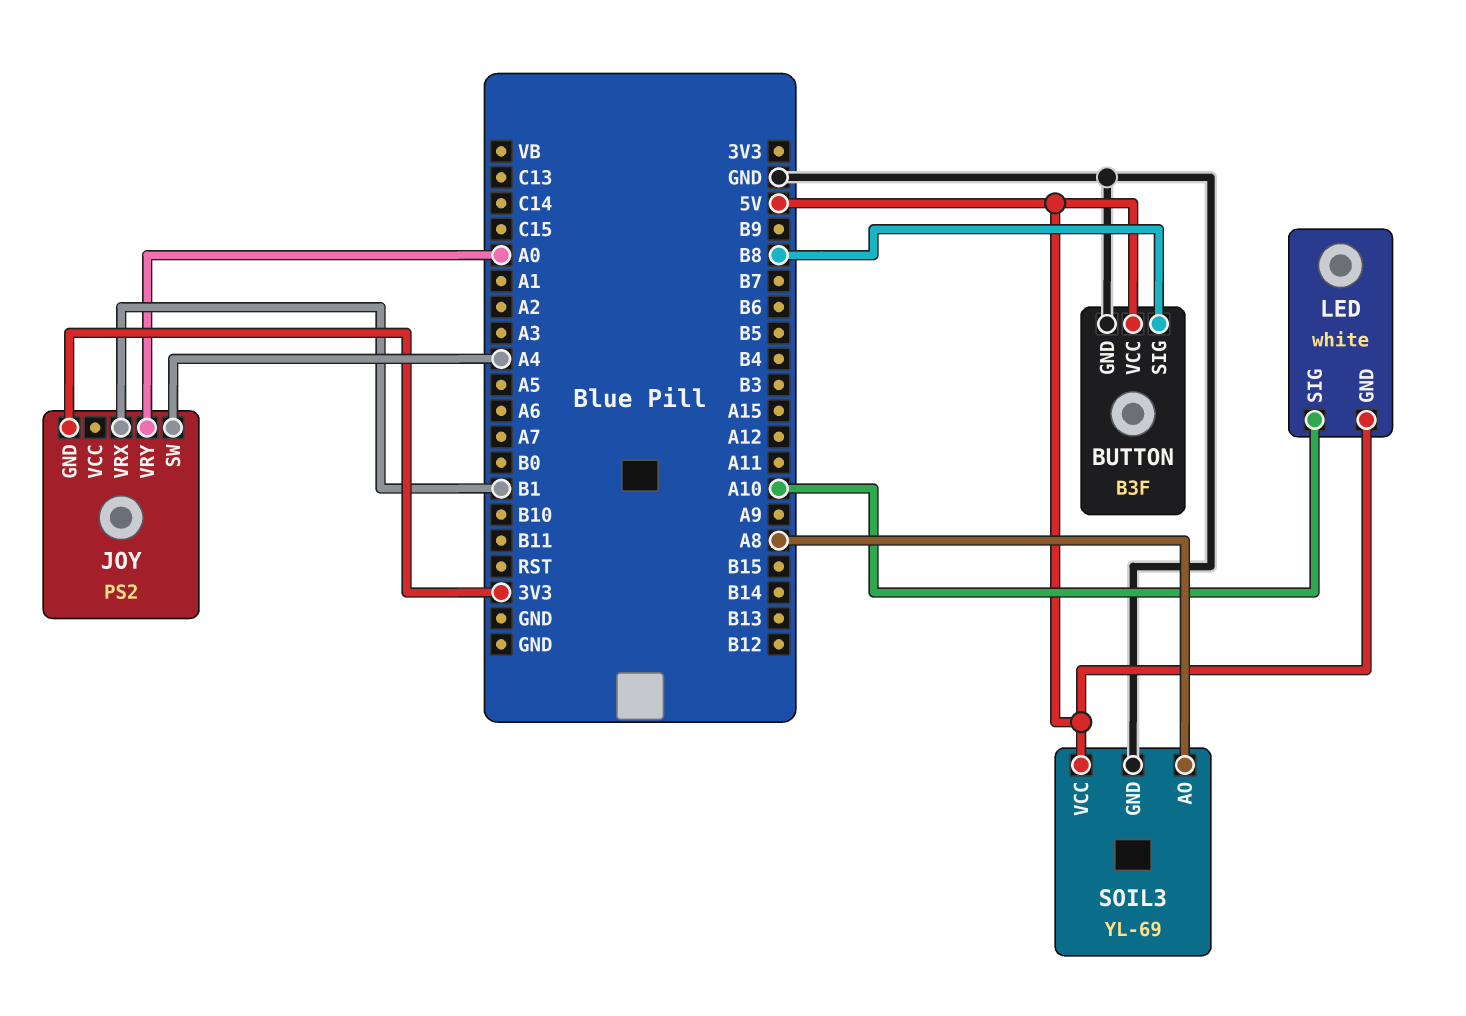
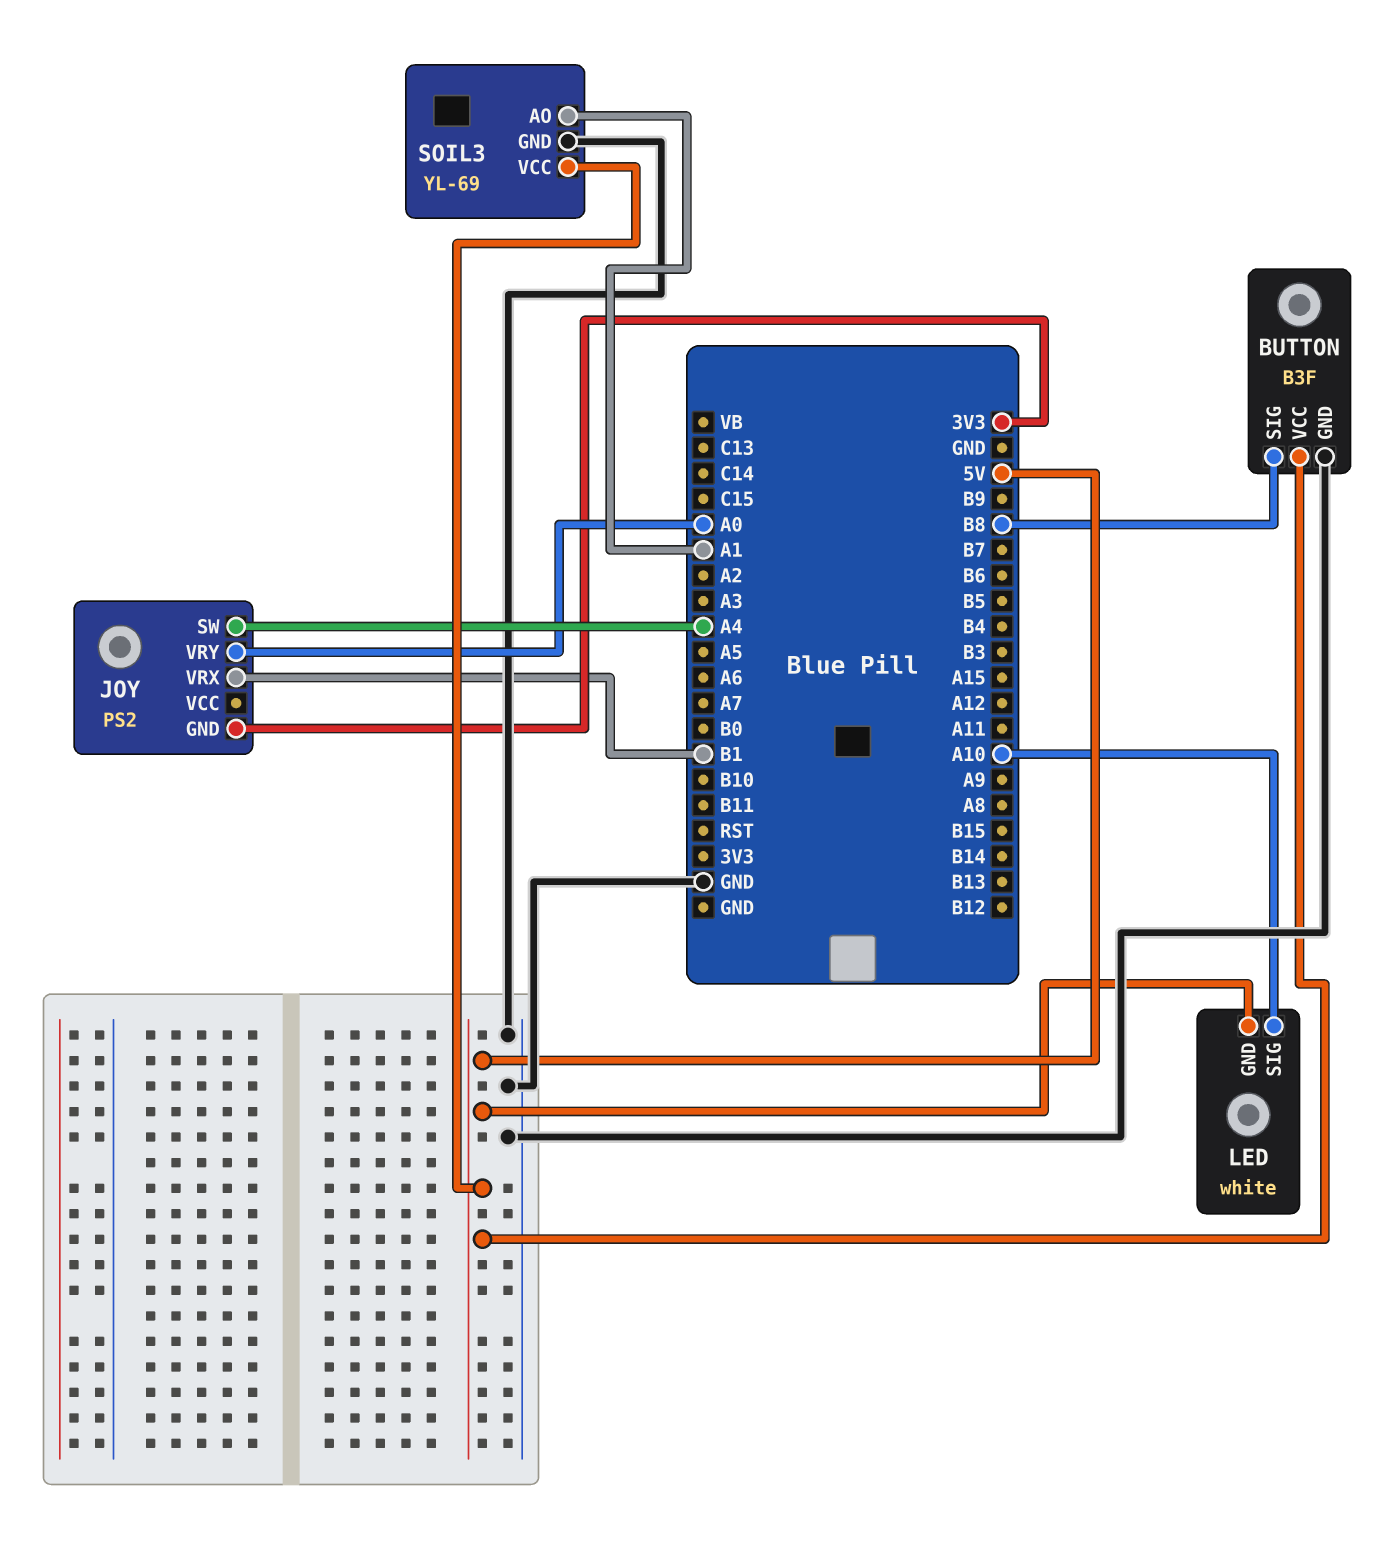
SOIL3 pin AO: A8 -> A1

